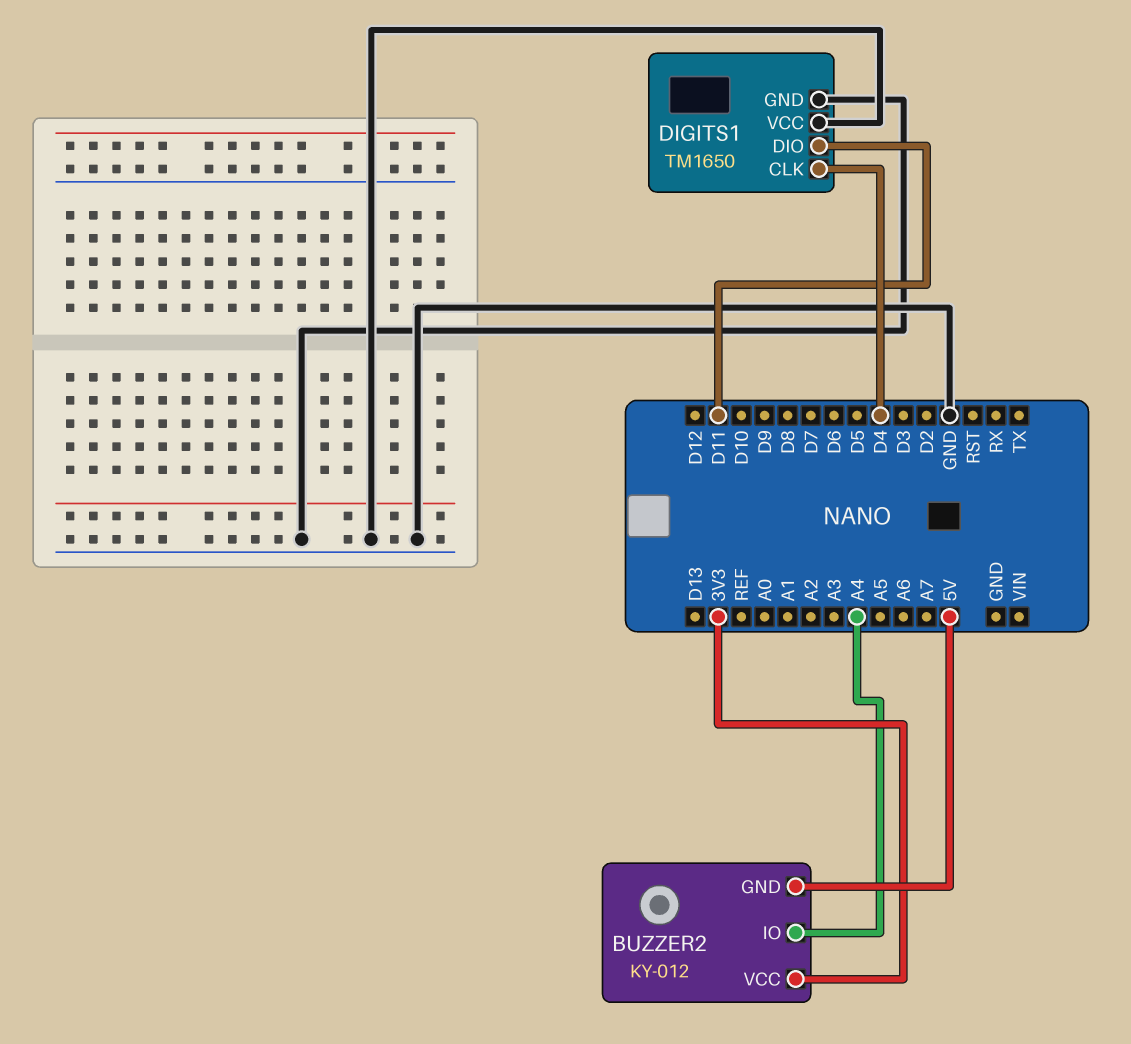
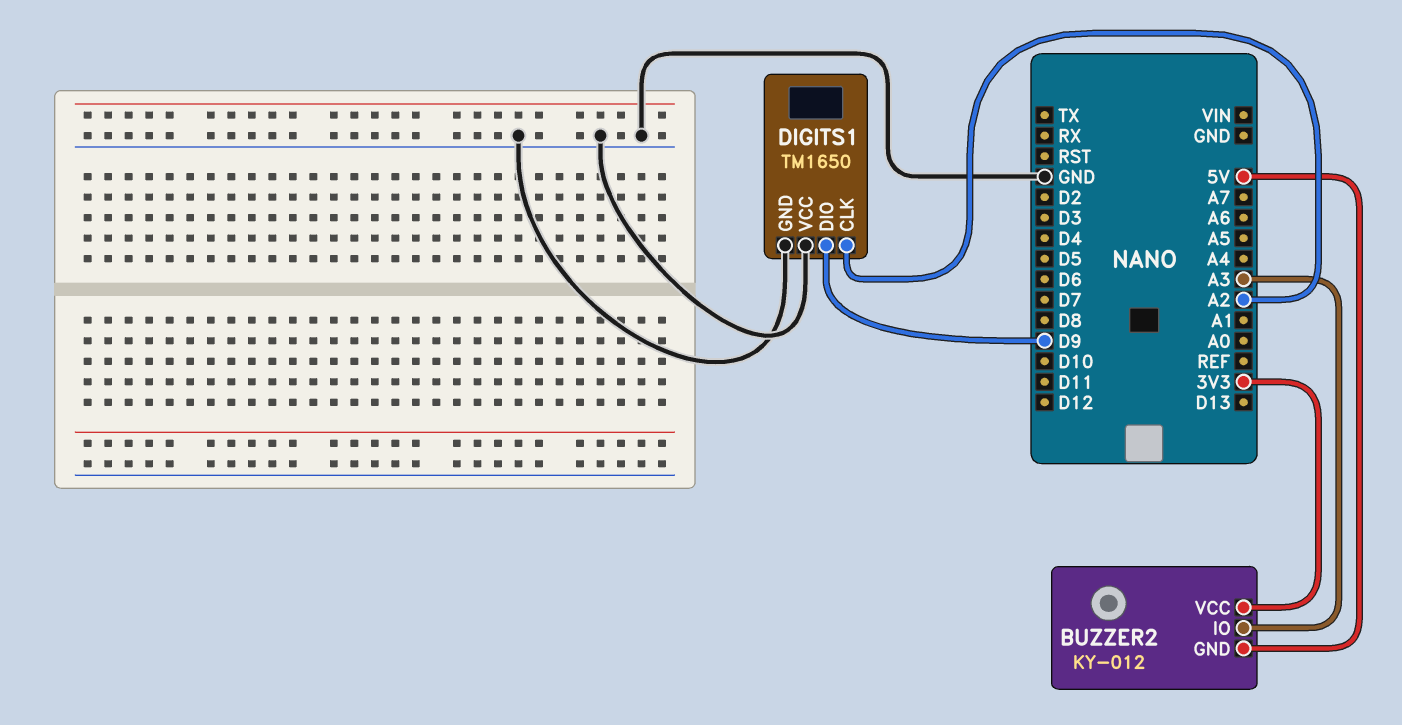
BUZZER2 pin IO: A4 -> A3
DIGITS1 pin CLK: D4 -> A2
DIGITS1 pin DIO: D11 -> D9

